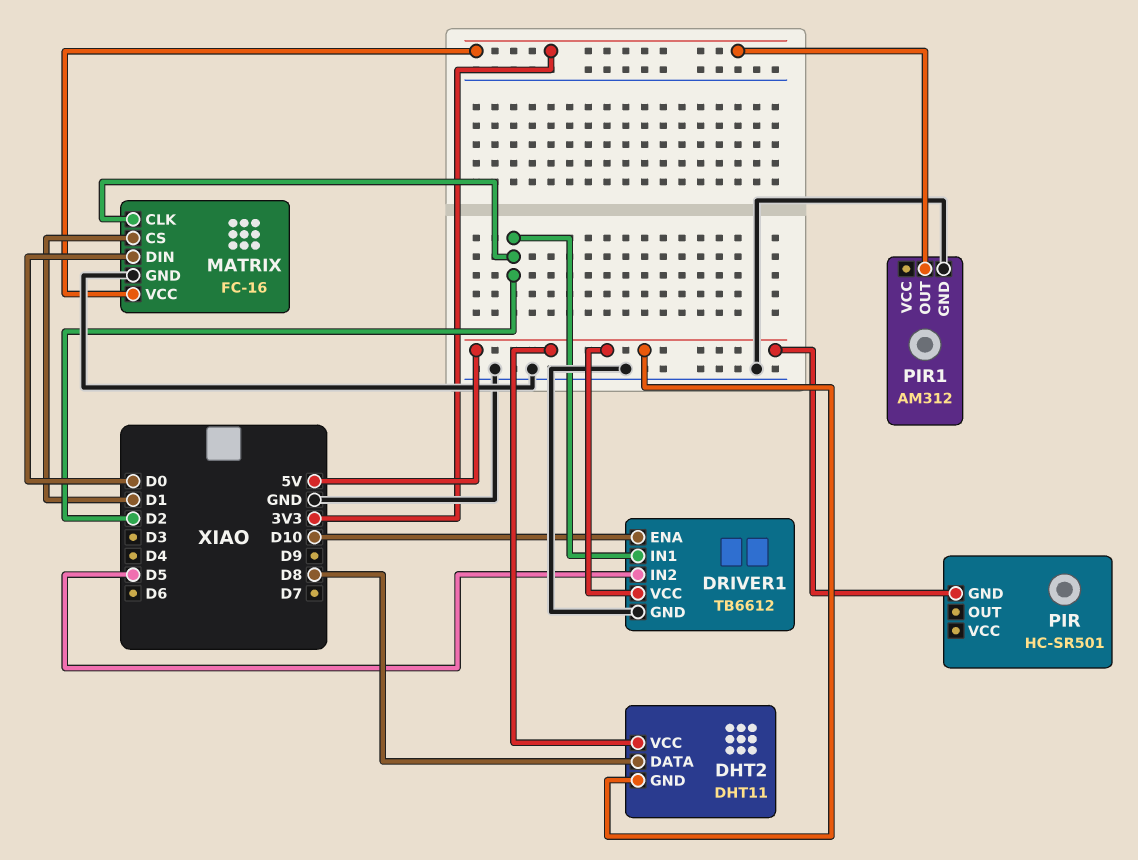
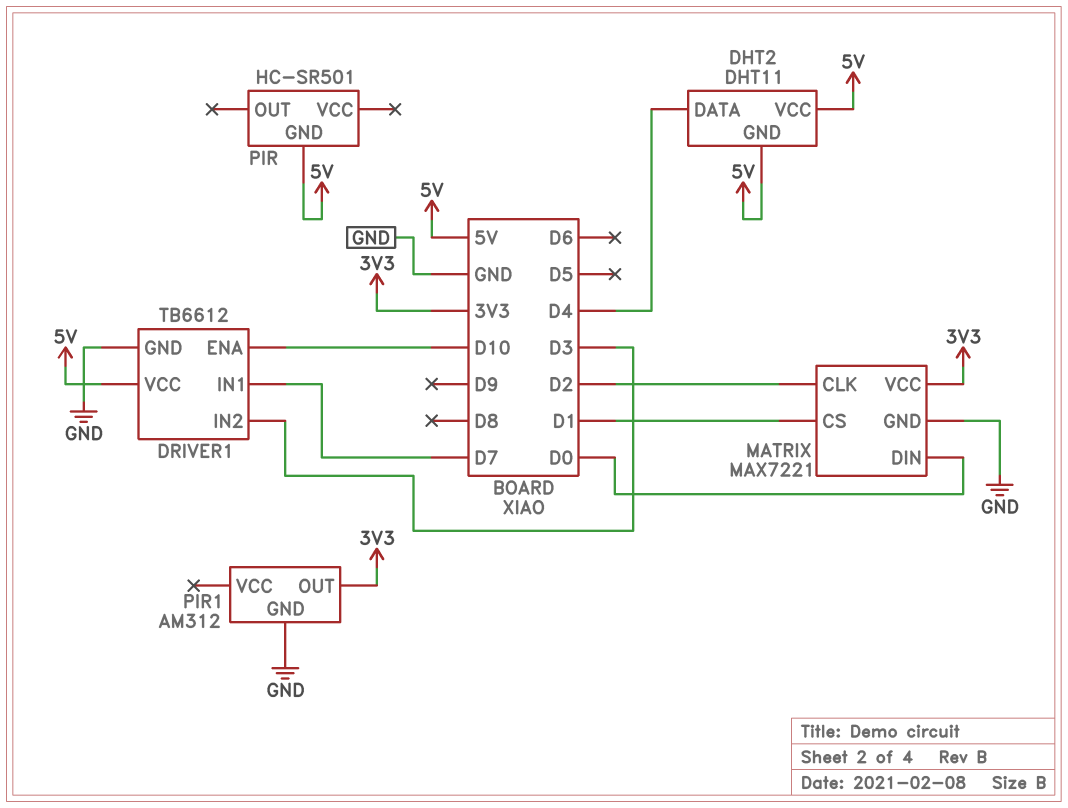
DHT2 pin DATA: D8 -> D4
DRIVER1 pin IN1: D2 -> D7
DRIVER1 pin IN2: D5 -> D3
MATRIX: FC-16 -> MAX7221

